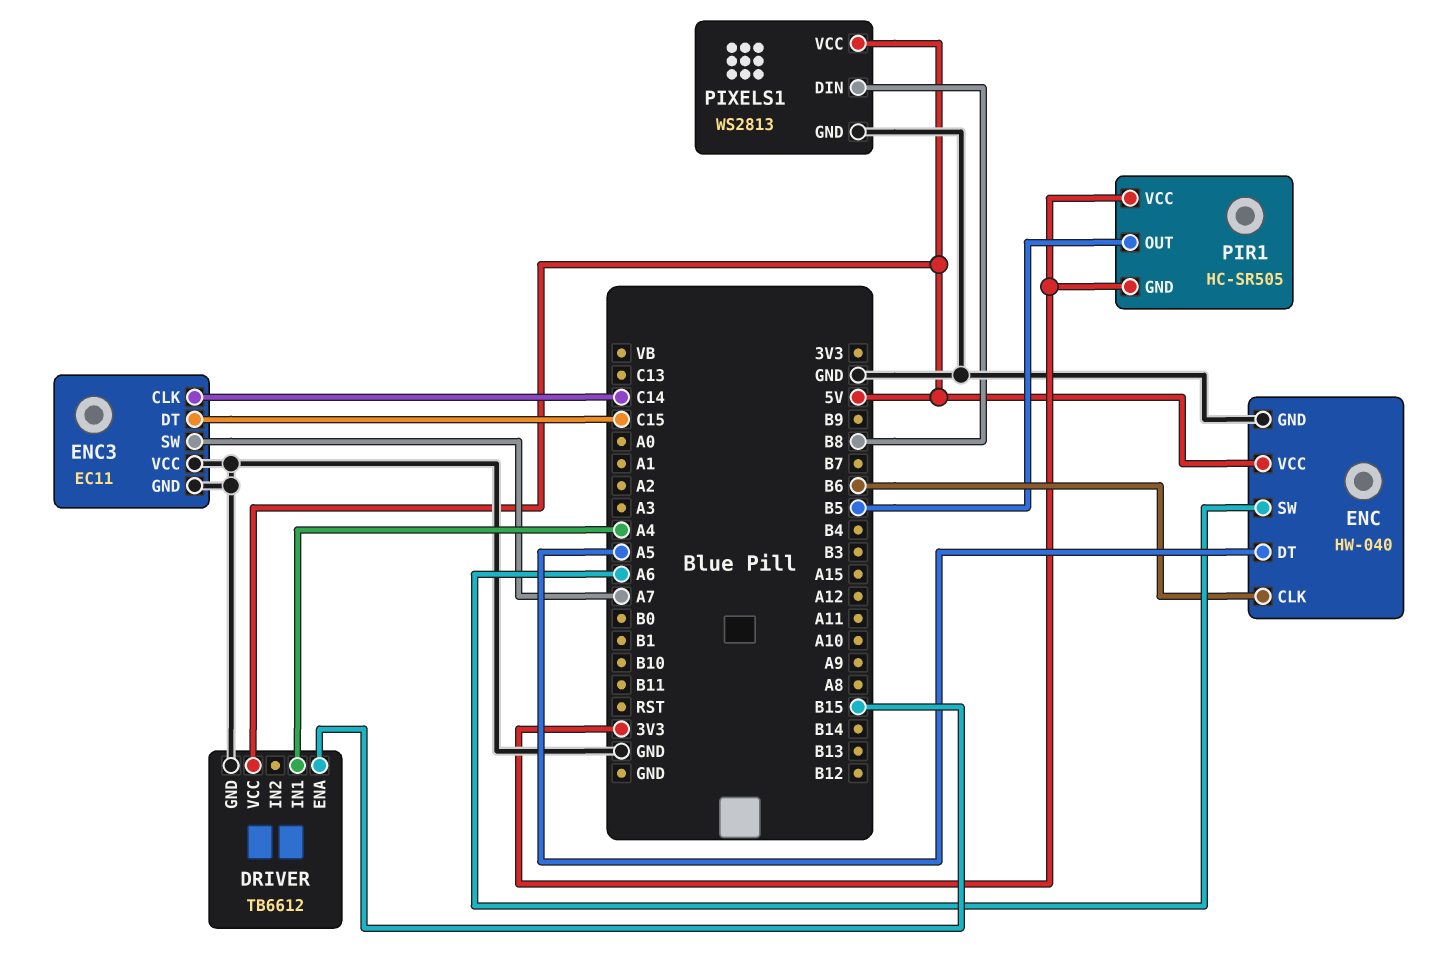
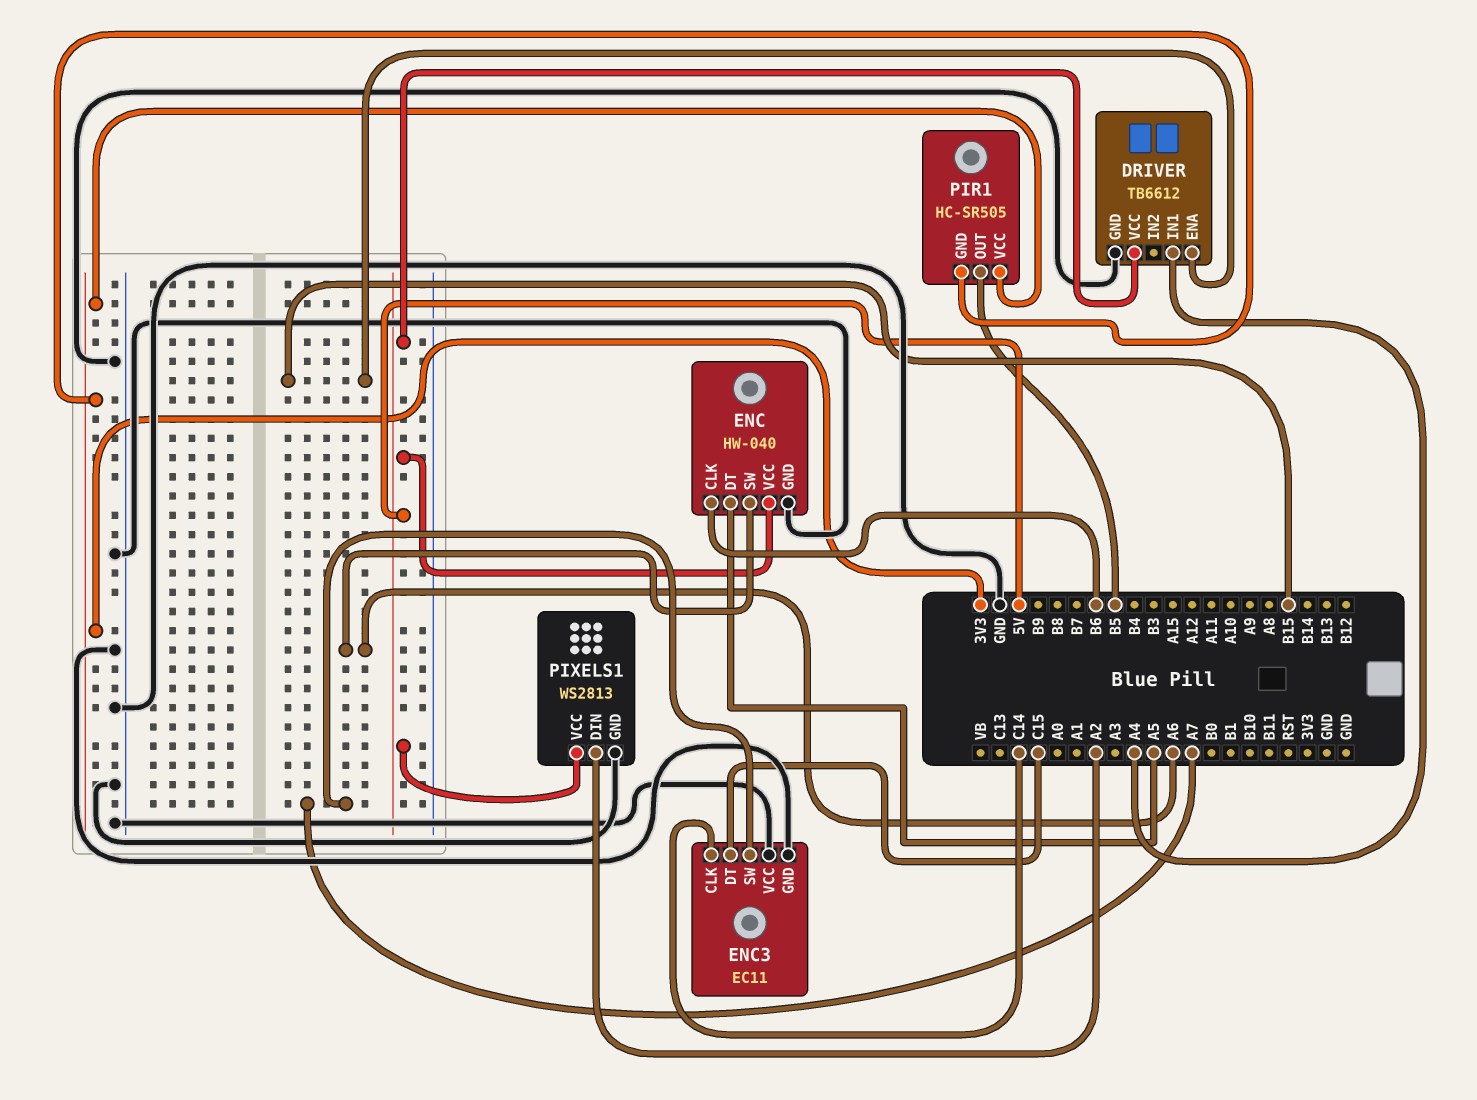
PIXELS1 pin DIN: B8 -> A2

